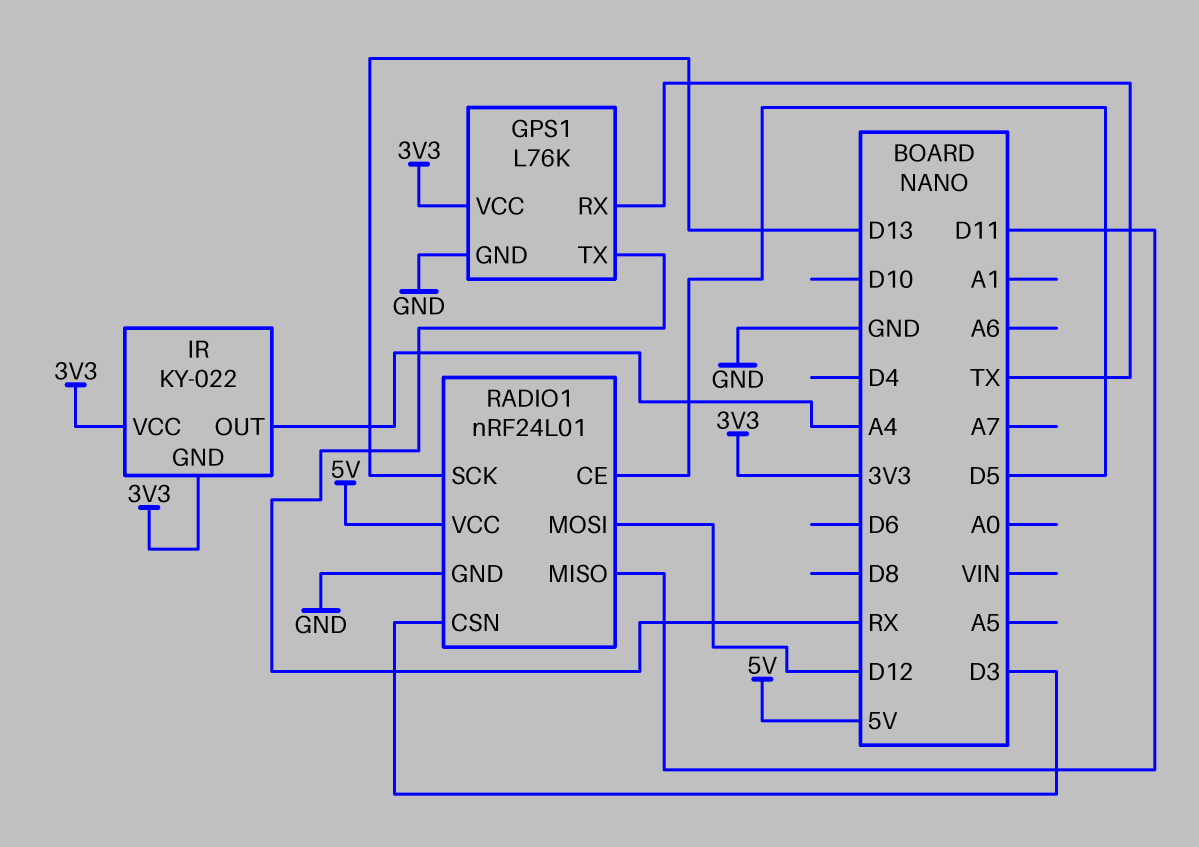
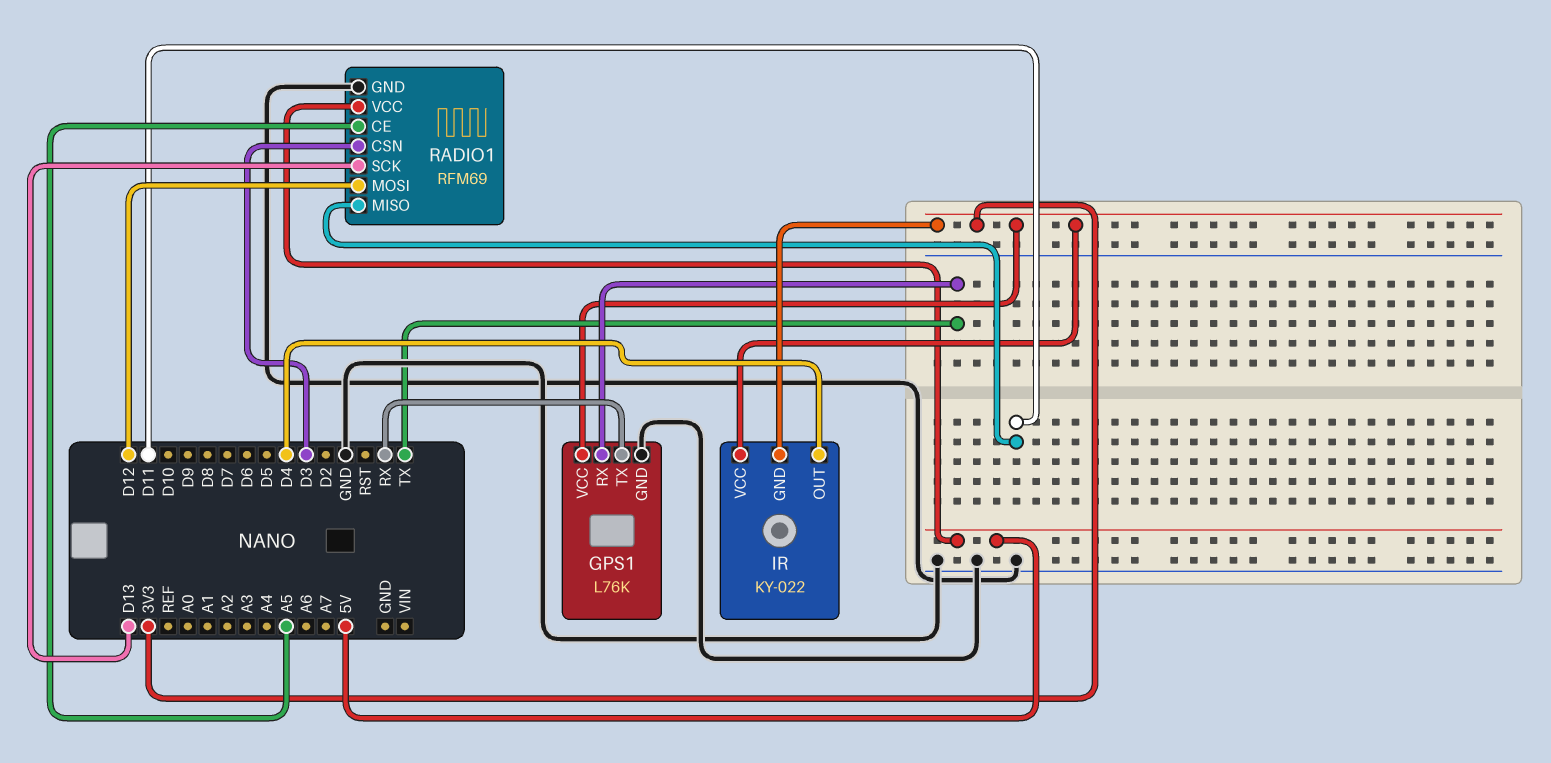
IR pin OUT: A4 -> D4
RADIO1: nRF24L01 -> RFM69
RADIO1 pin CE: D5 -> A5

